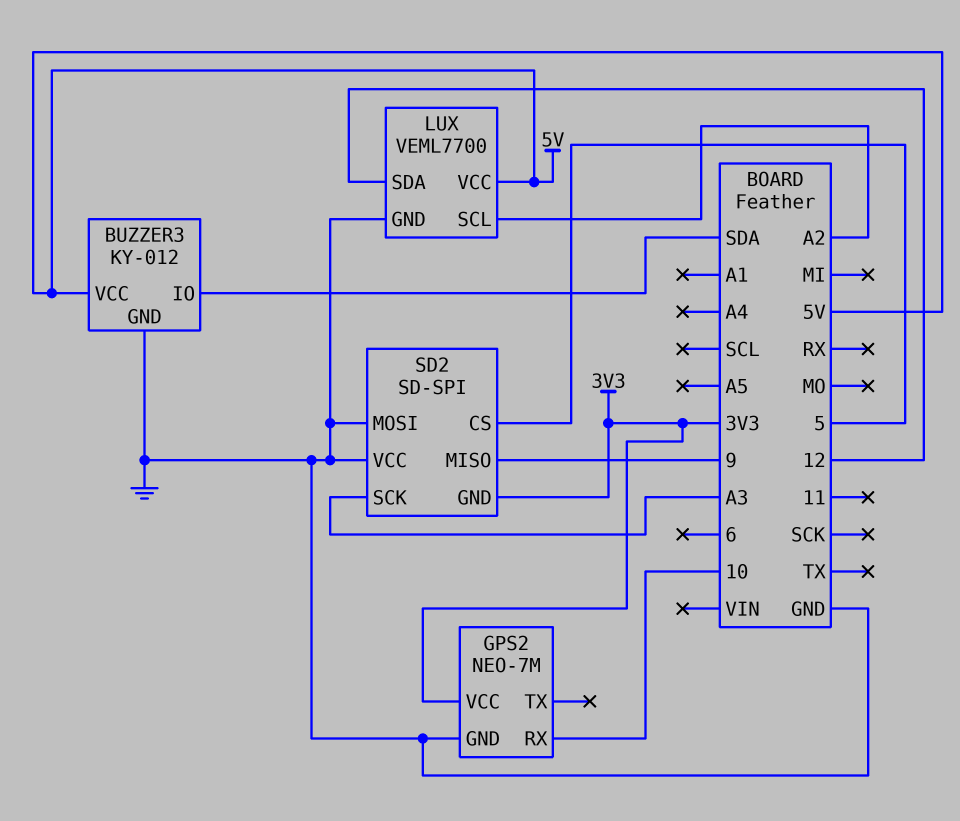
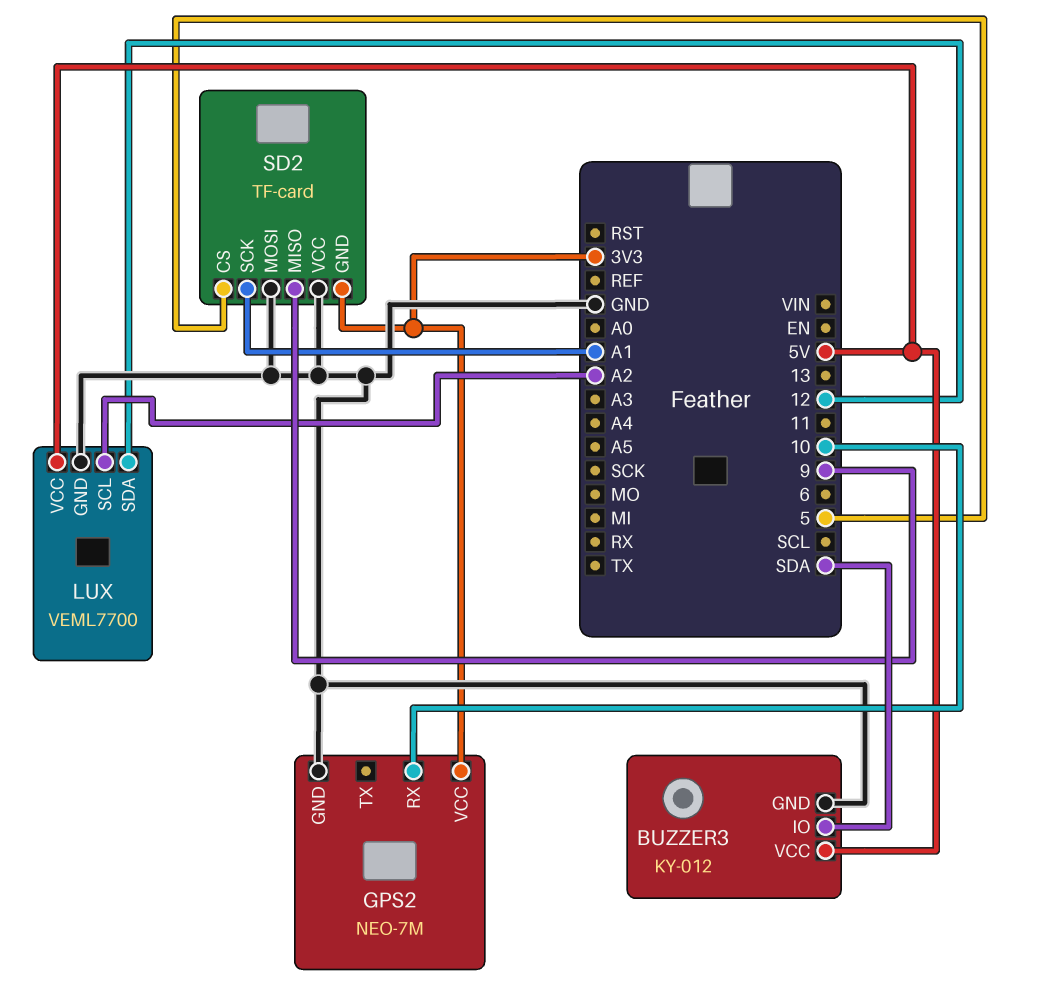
SD2: SD-SPI -> TF-card
SD2 pin SCK: A3 -> A1

